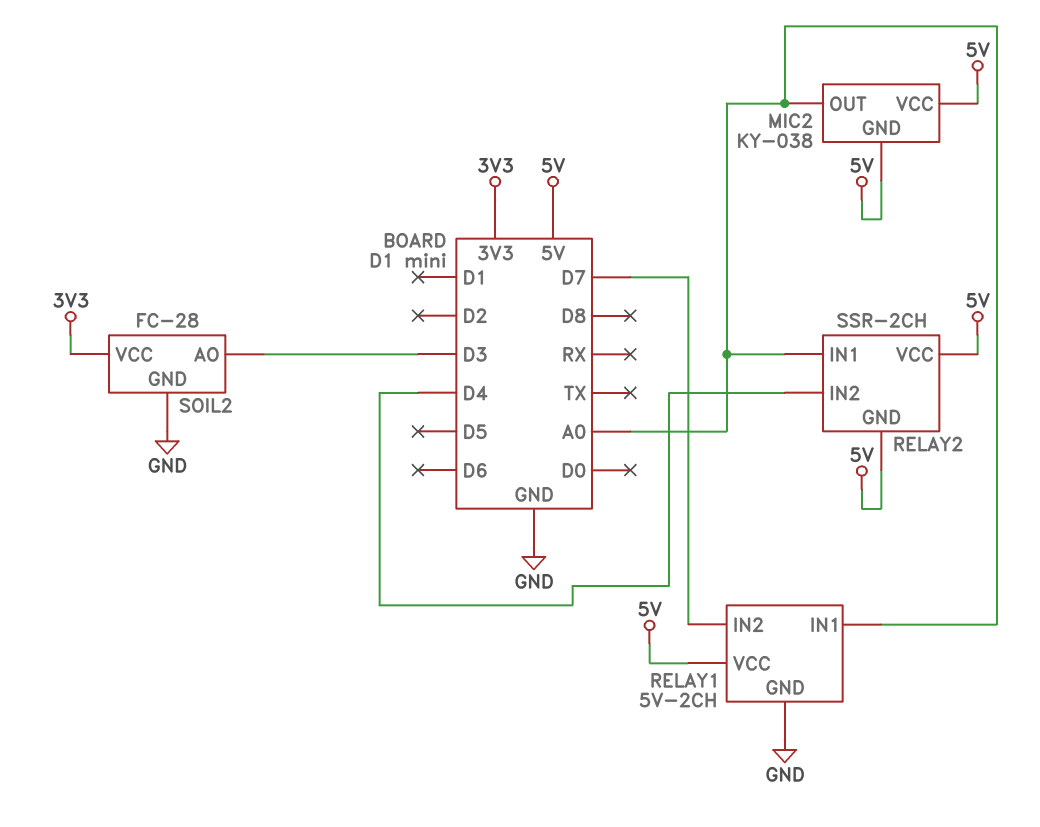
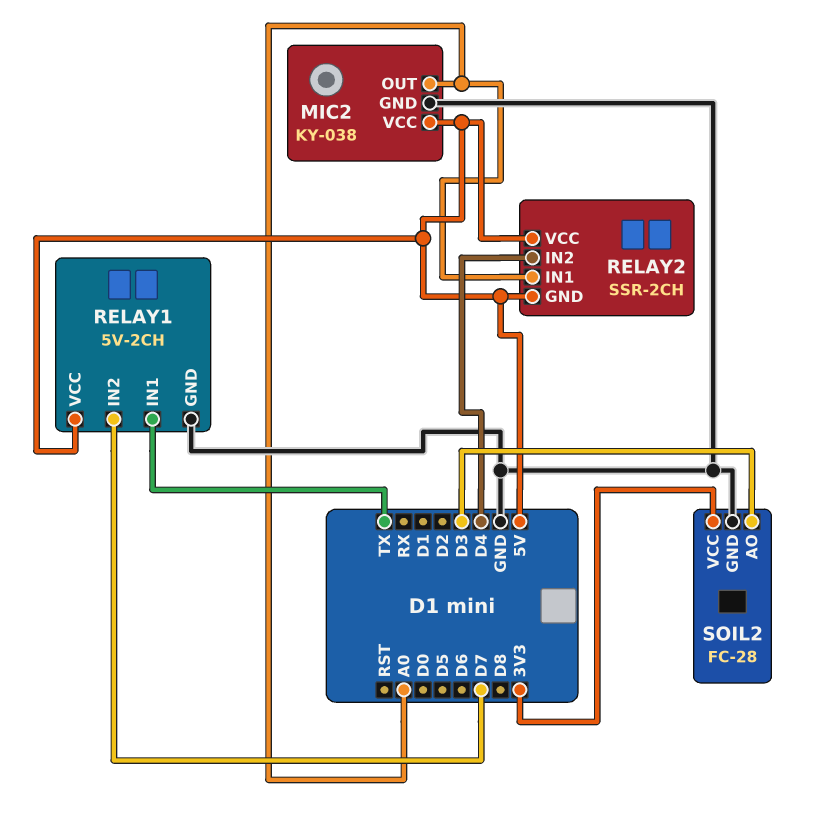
MIC2 pin GND: 5V -> GND
RELAY1 pin IN1: A0 -> TX

